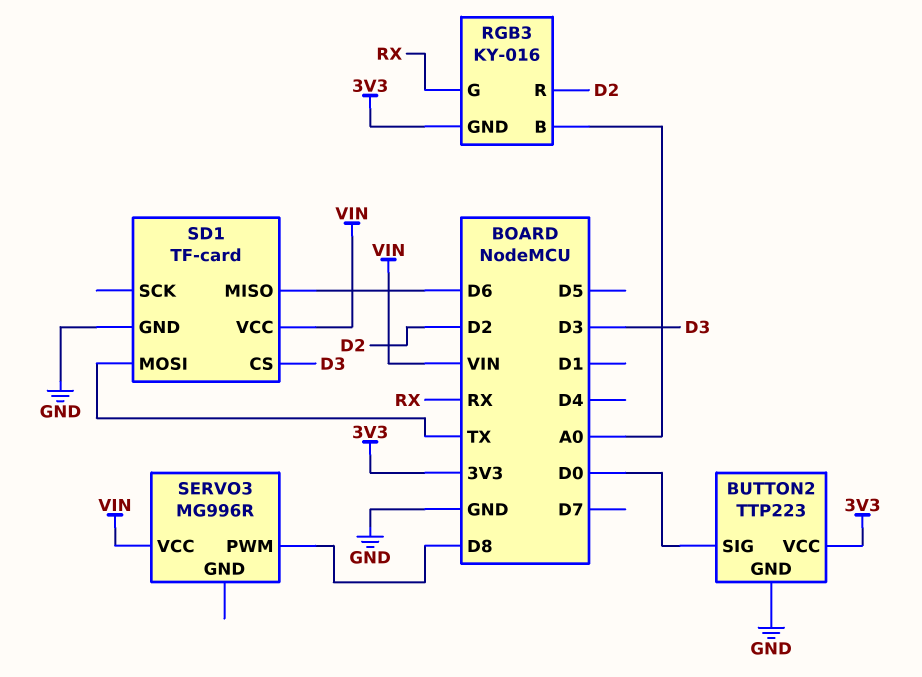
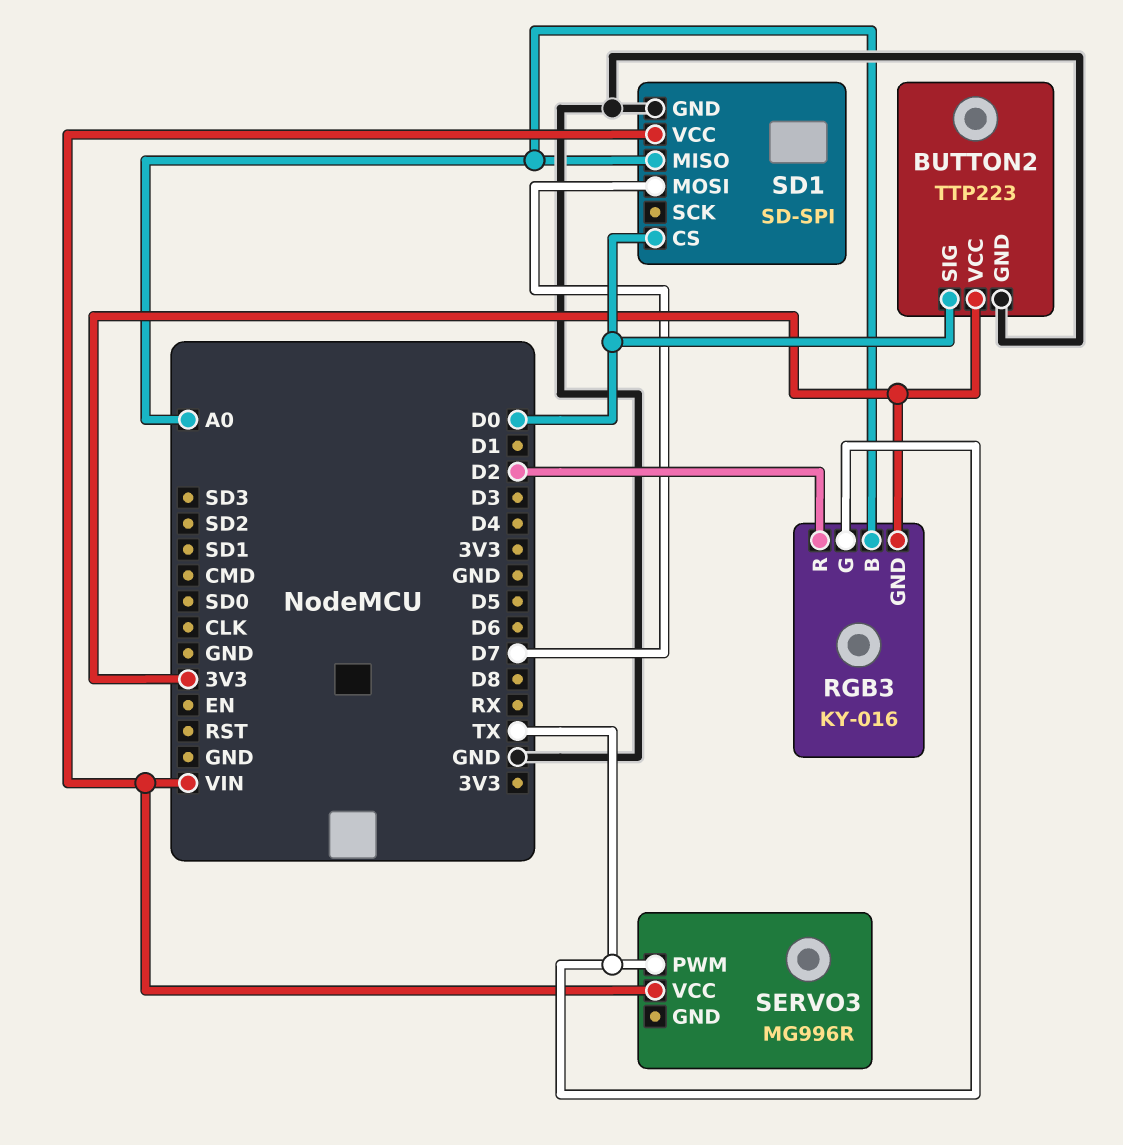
RGB3 pin G: RX -> TX
SD1: TF-card -> SD-SPI
SD1 pin CS: D3 -> D0
SD1 pin MISO: D6 -> A0
SD1 pin MOSI: TX -> D7
SERVO3 pin PWM: D8 -> TX

